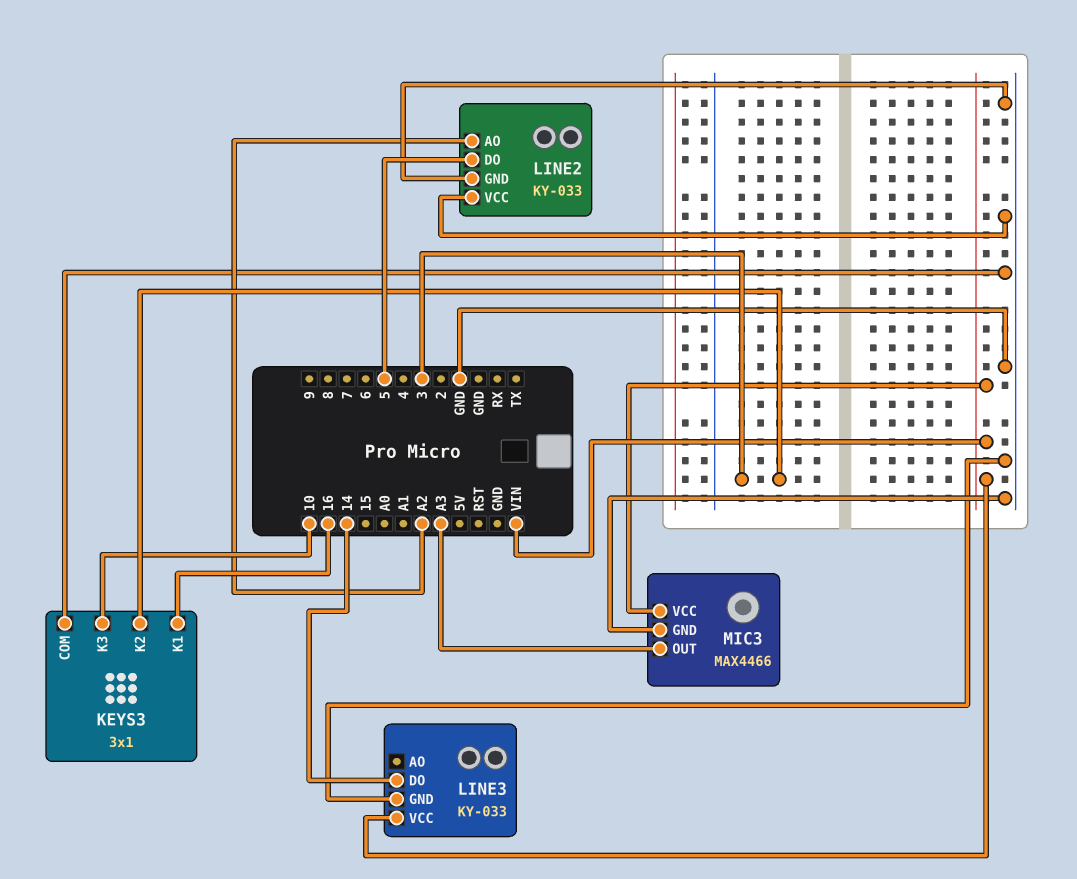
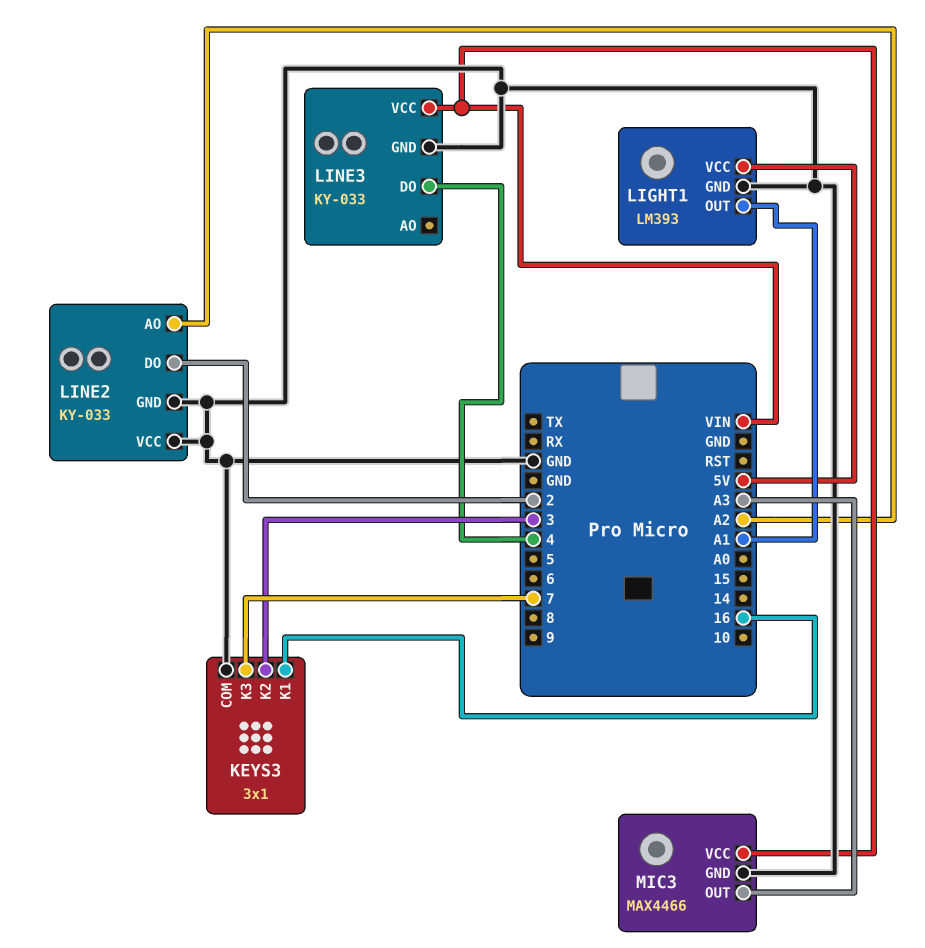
KEYS3 pin K3: 10 -> 7
LIGHT1: none -> LM393
LIGHT1 pin GND: none -> GND
LIGHT1 pin OUT: none -> A1
LIGHT1 pin VCC: none -> 5V
LINE2 pin DO: 5 -> 2
LINE3 pin DO: 14 -> 4

